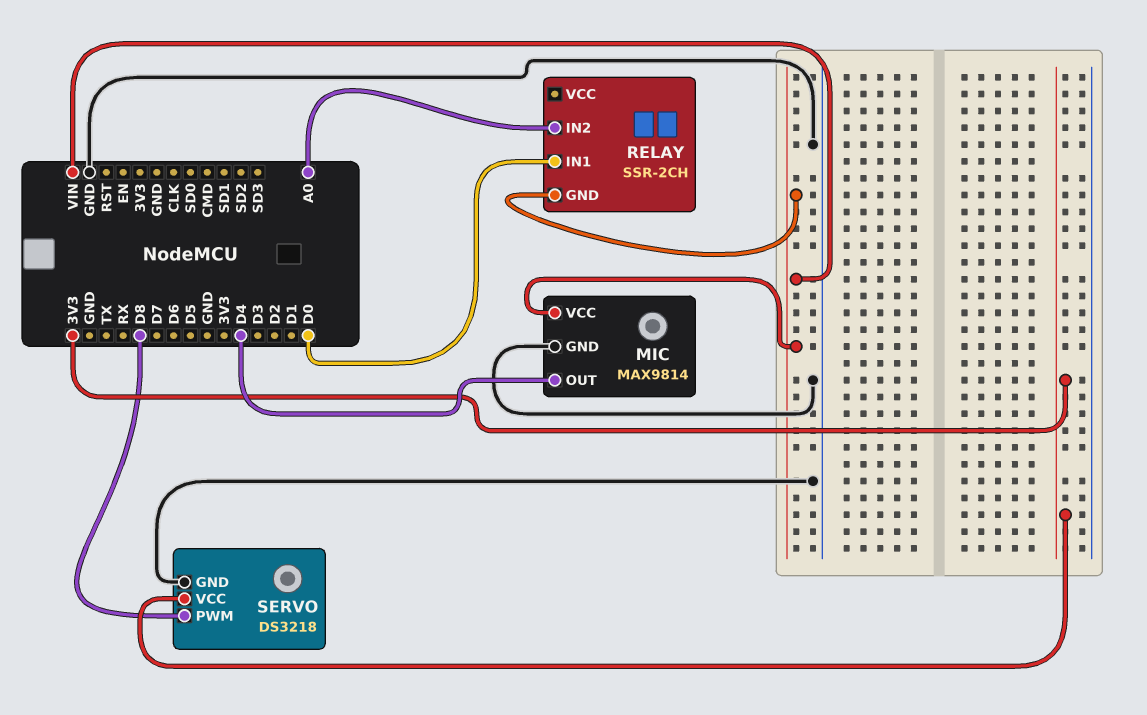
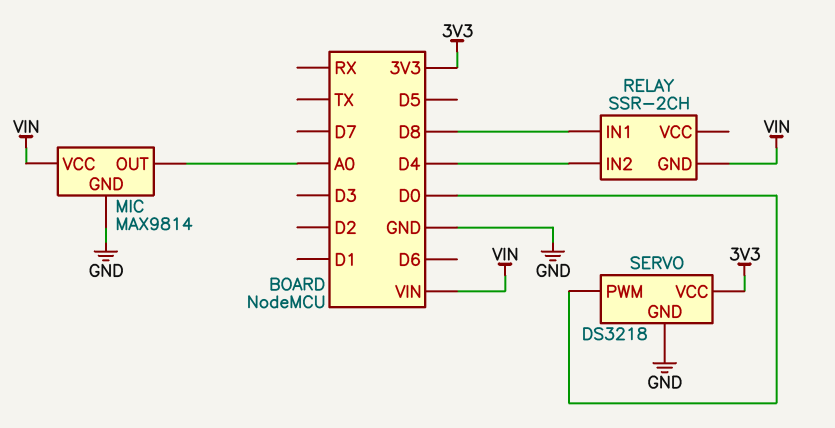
MIC pin OUT: D4 -> A0
RELAY pin IN1: D0 -> D8
RELAY pin IN2: A0 -> D4
SERVO pin PWM: D8 -> D0

